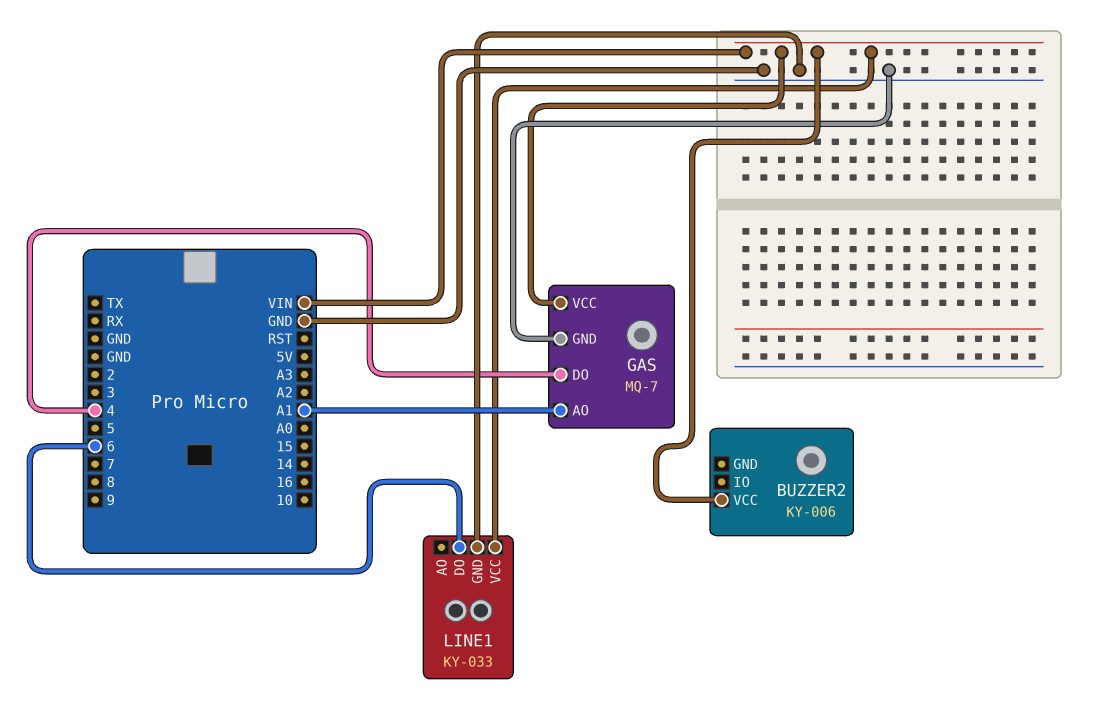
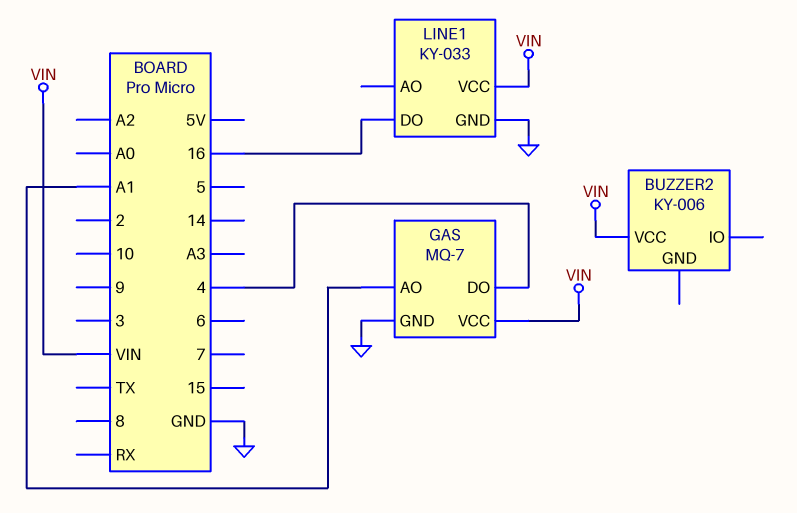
LINE1 pin DO: 6 -> 16

